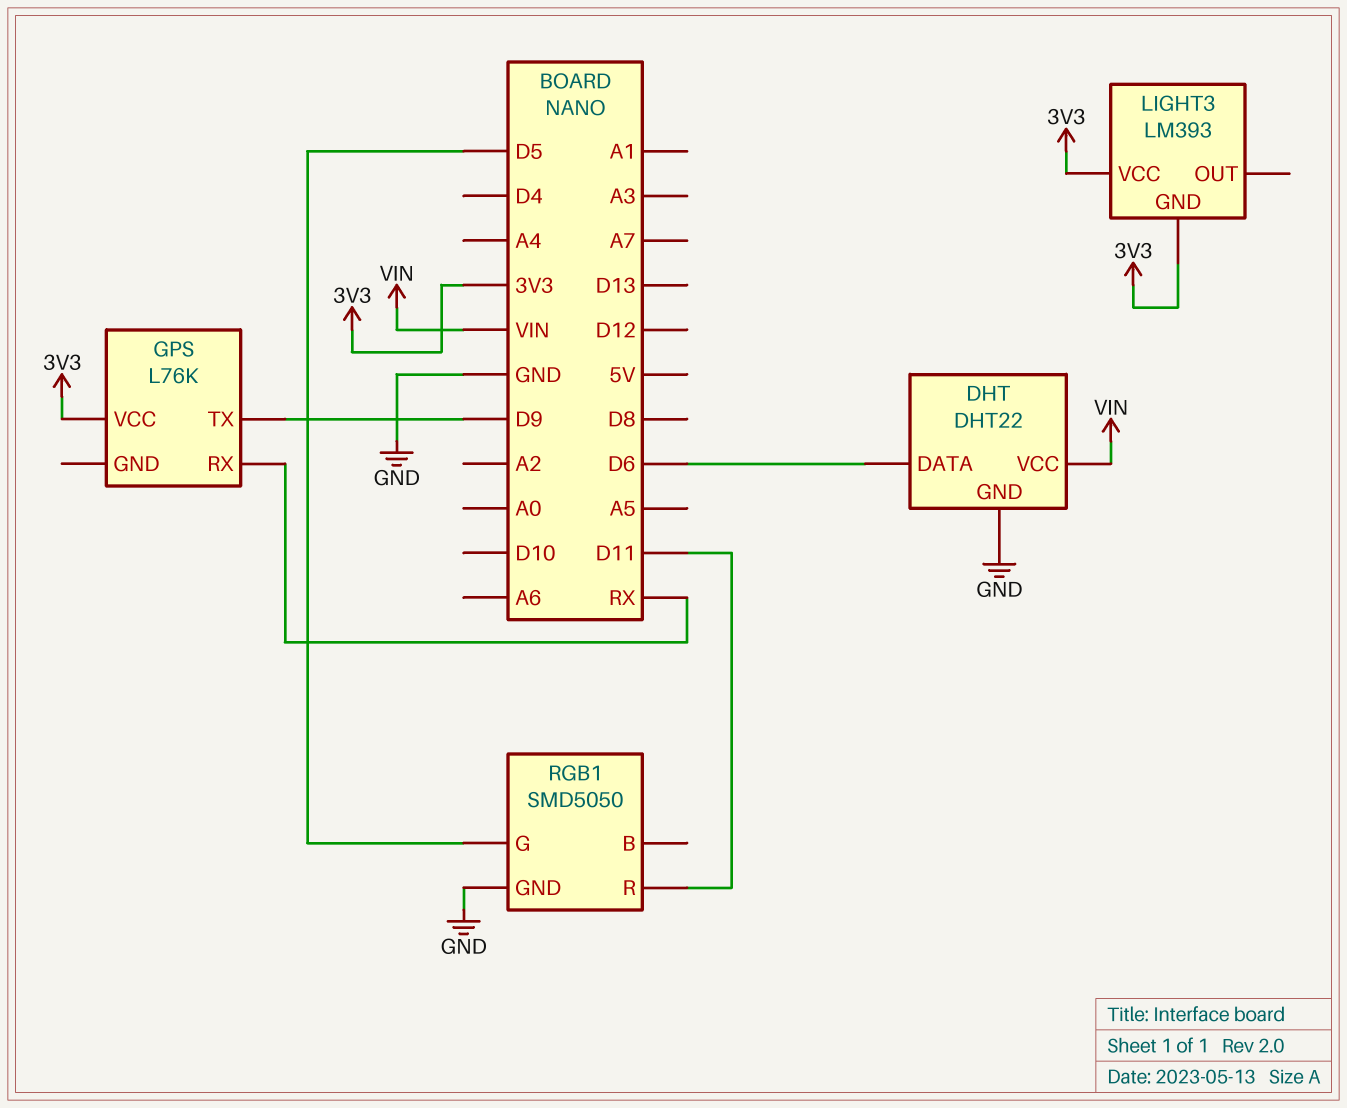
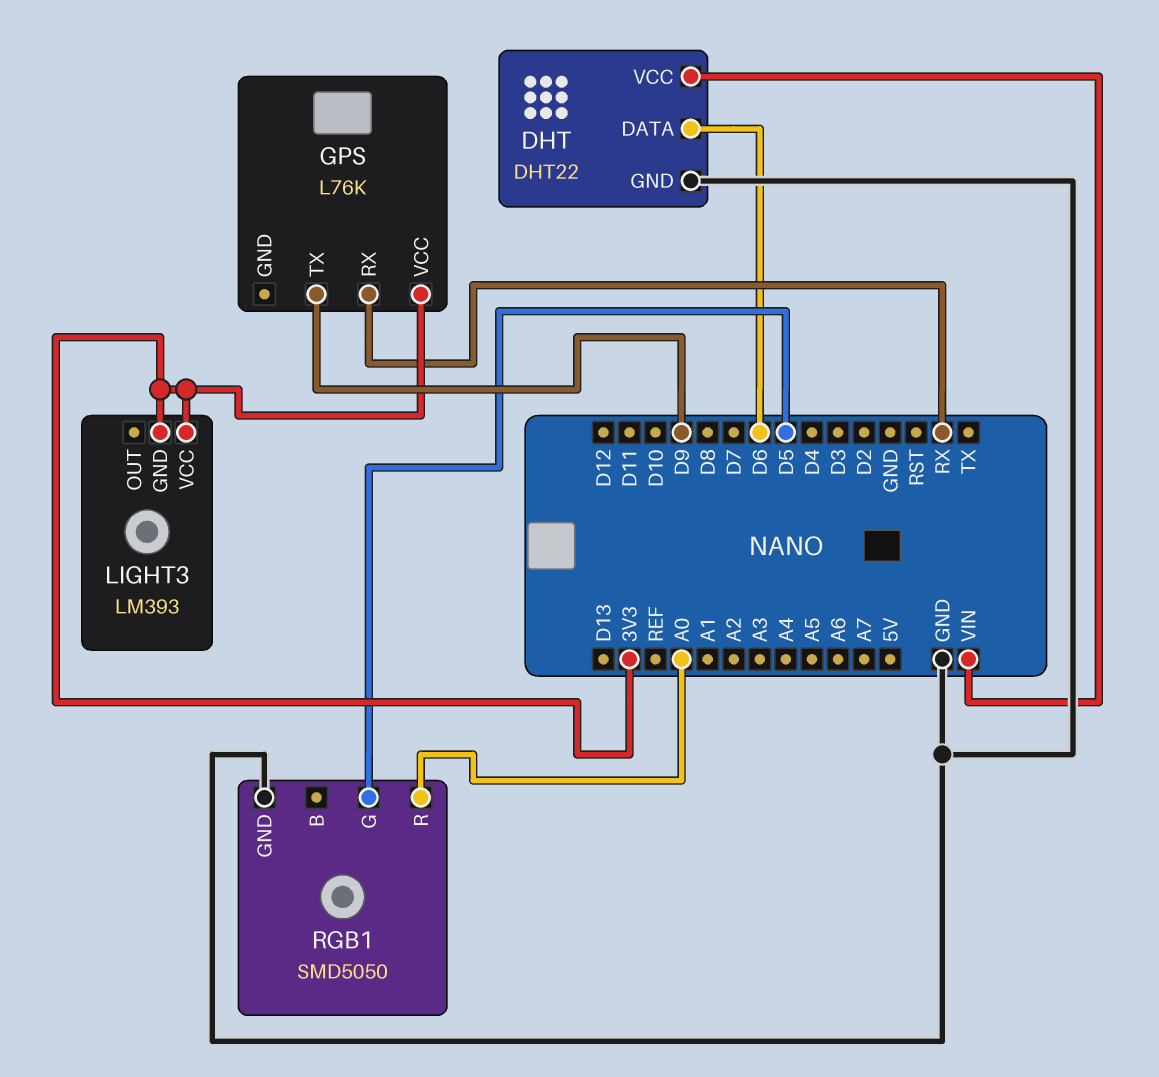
RGB1 pin R: D11 -> A0

